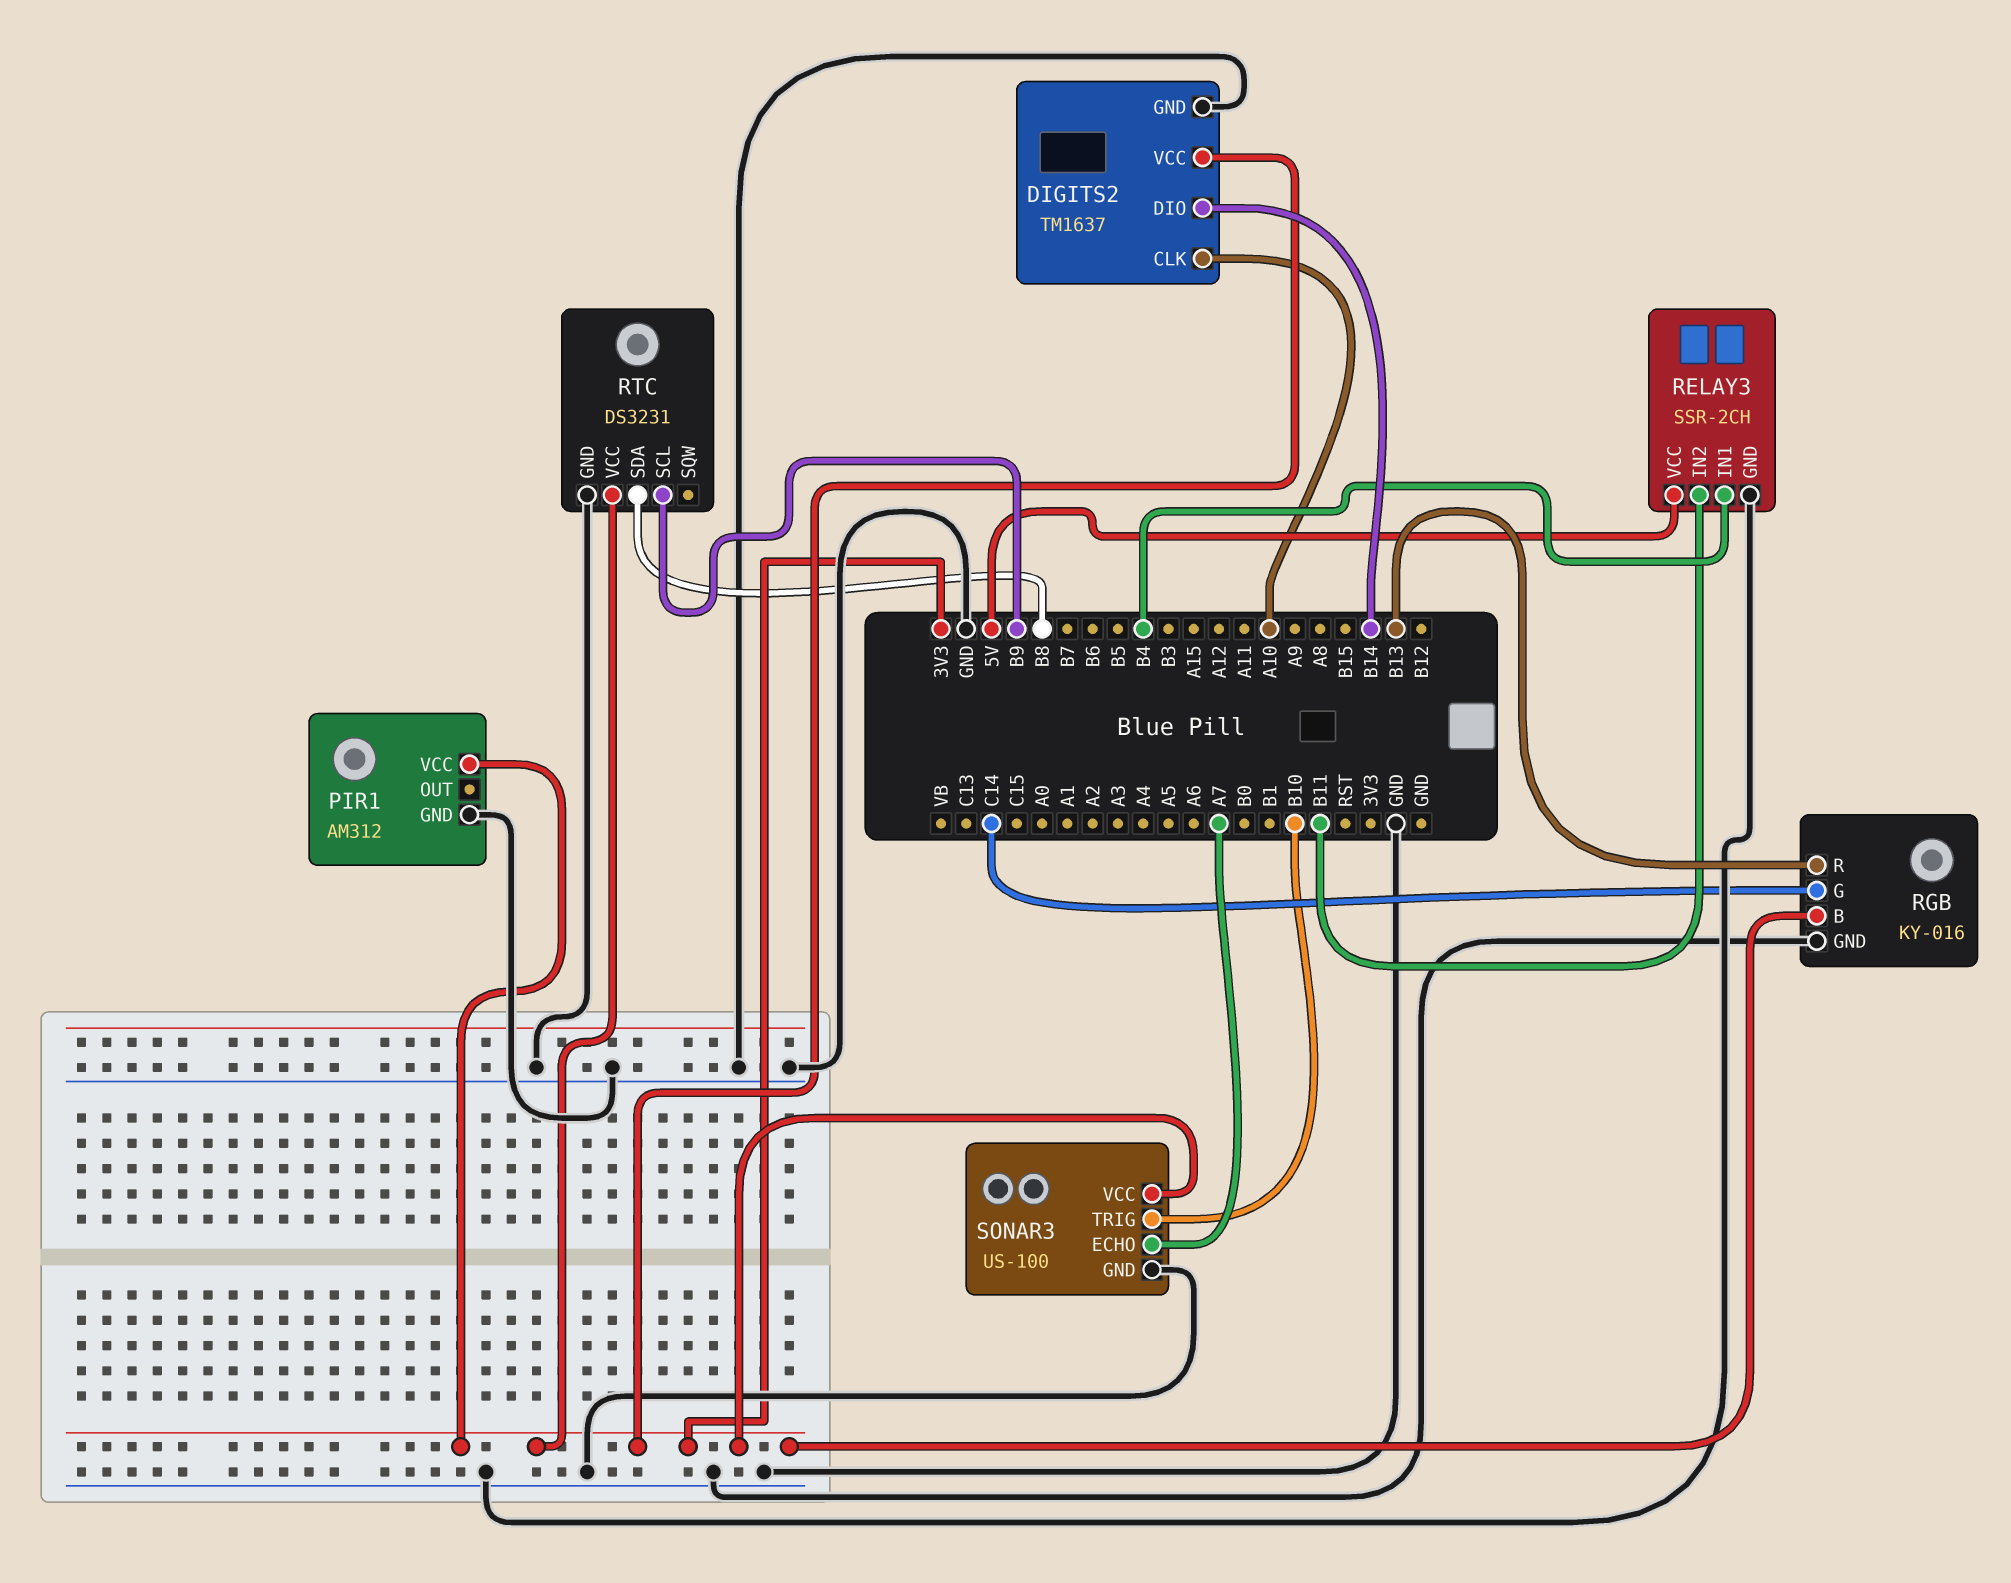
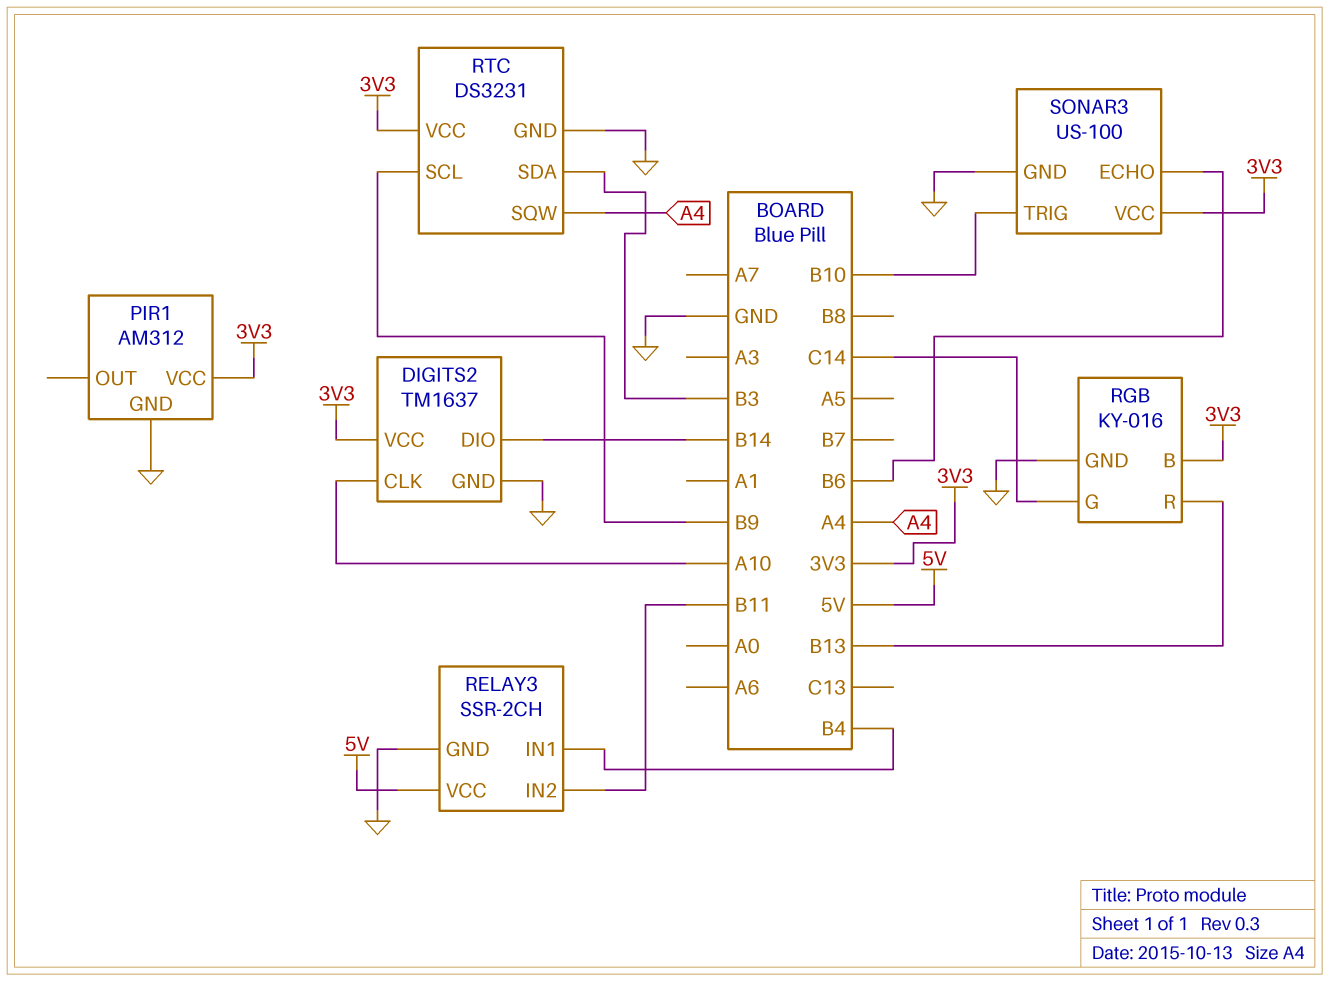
RTC pin SDA: B8 -> B3
RTC pin SQW: none -> A4
SONAR3 pin ECHO: A7 -> B6

